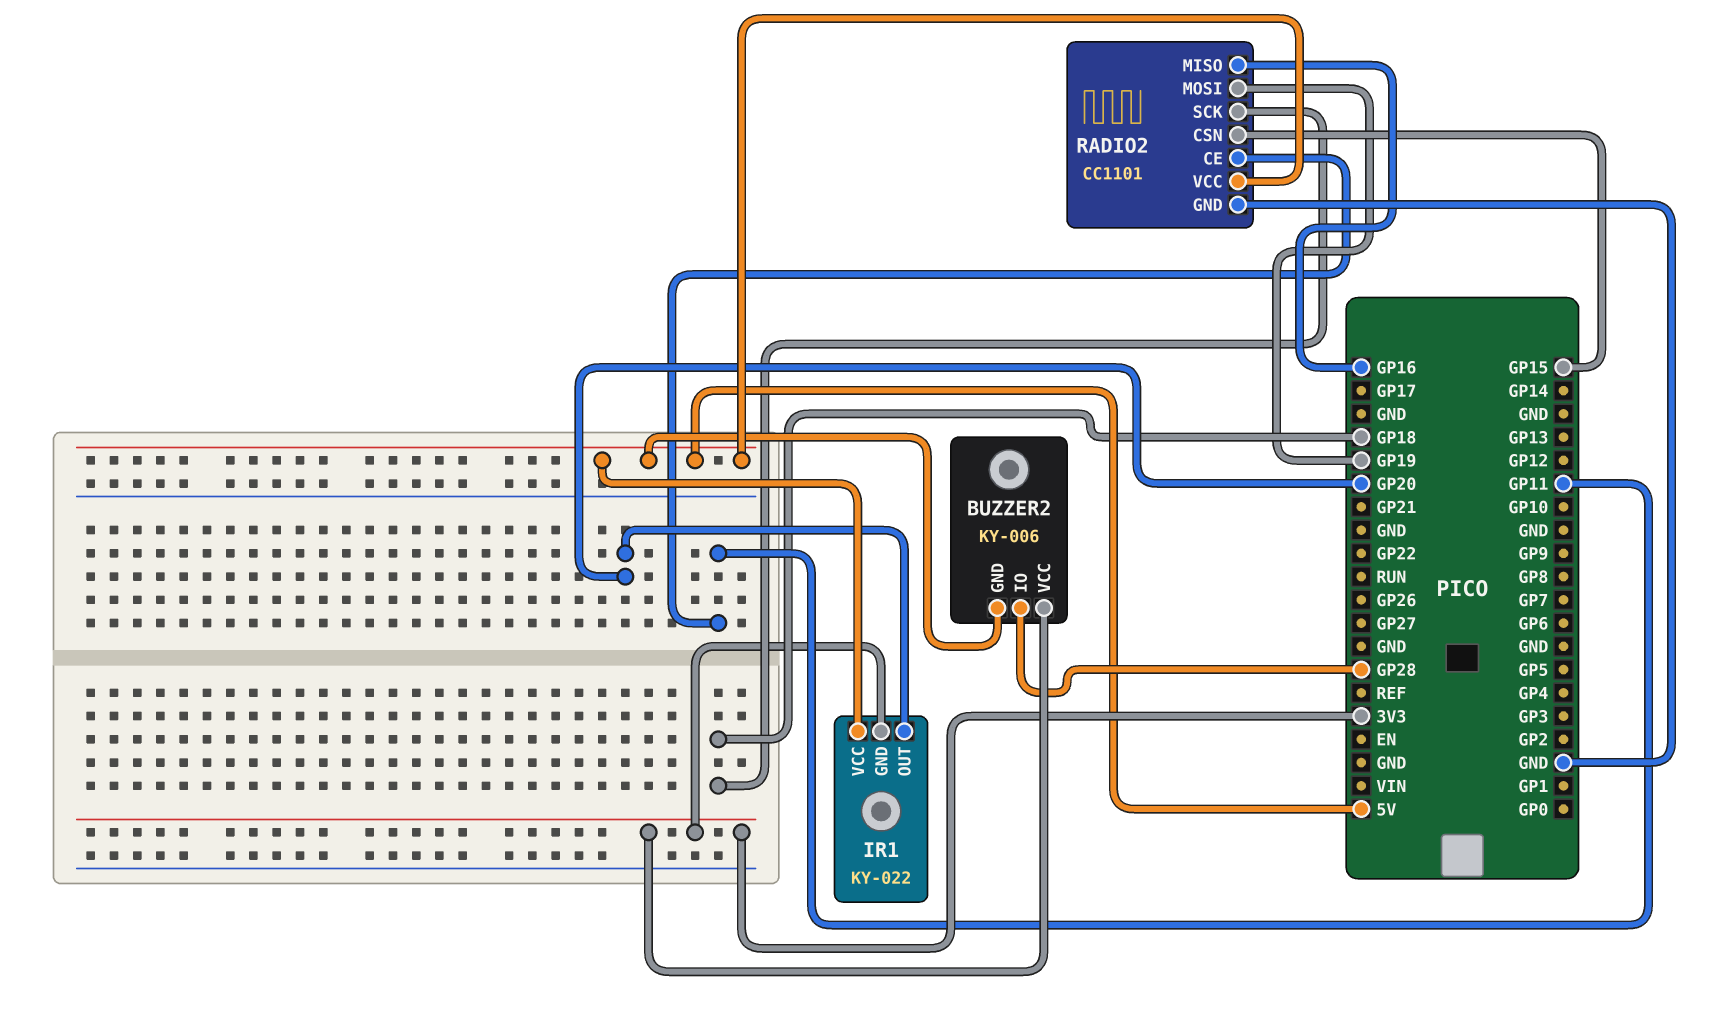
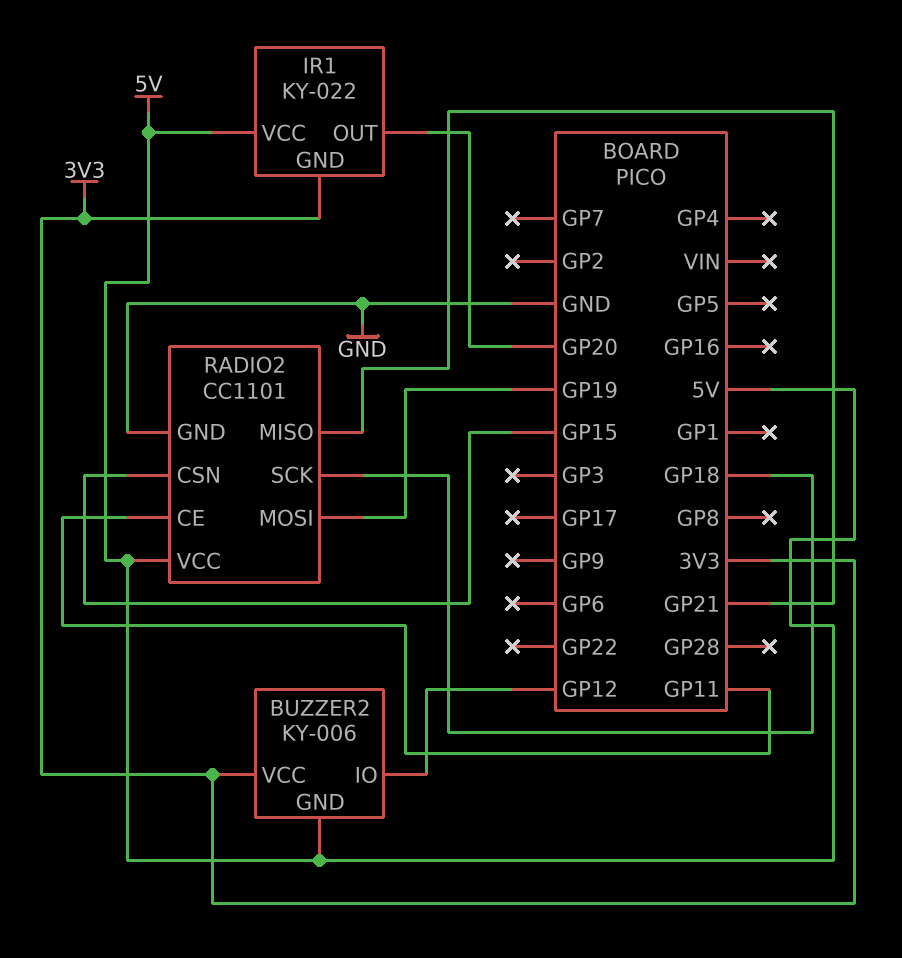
BUZZER2 pin IO: GP28 -> GP12
RADIO2 pin MISO: GP16 -> GP21

